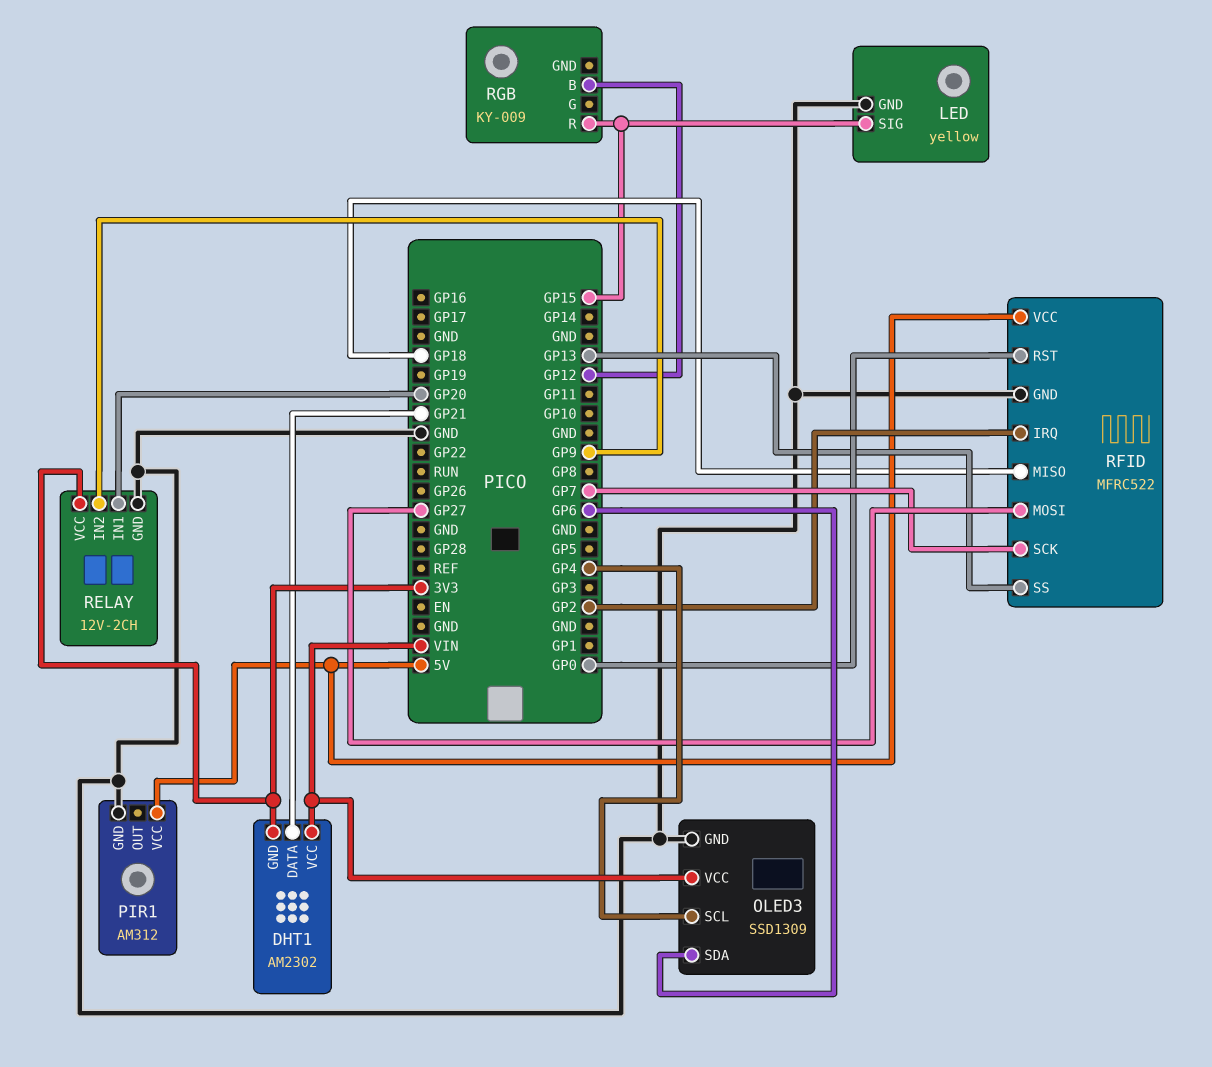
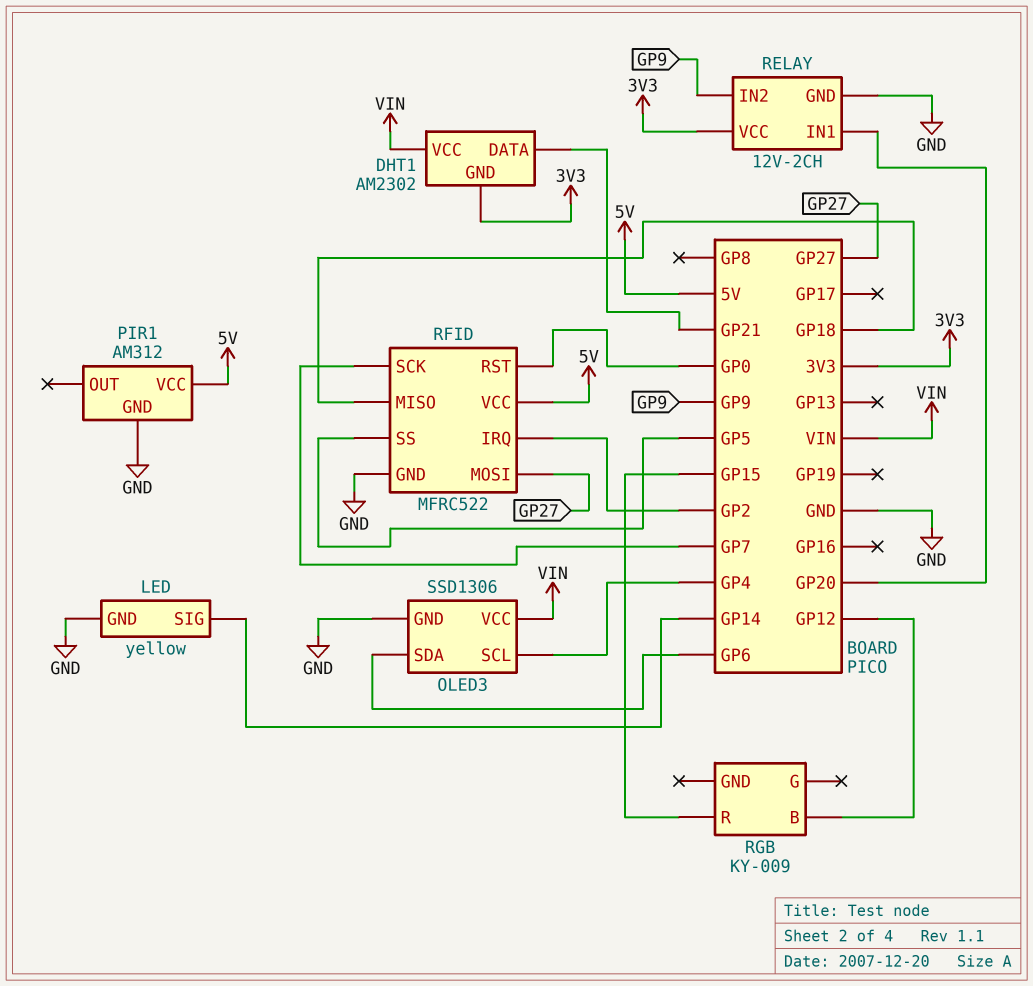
LED pin SIG: GP15 -> GP14
OLED3: SSD1309 -> SSD1306
RFID pin SS: GP13 -> GP5

